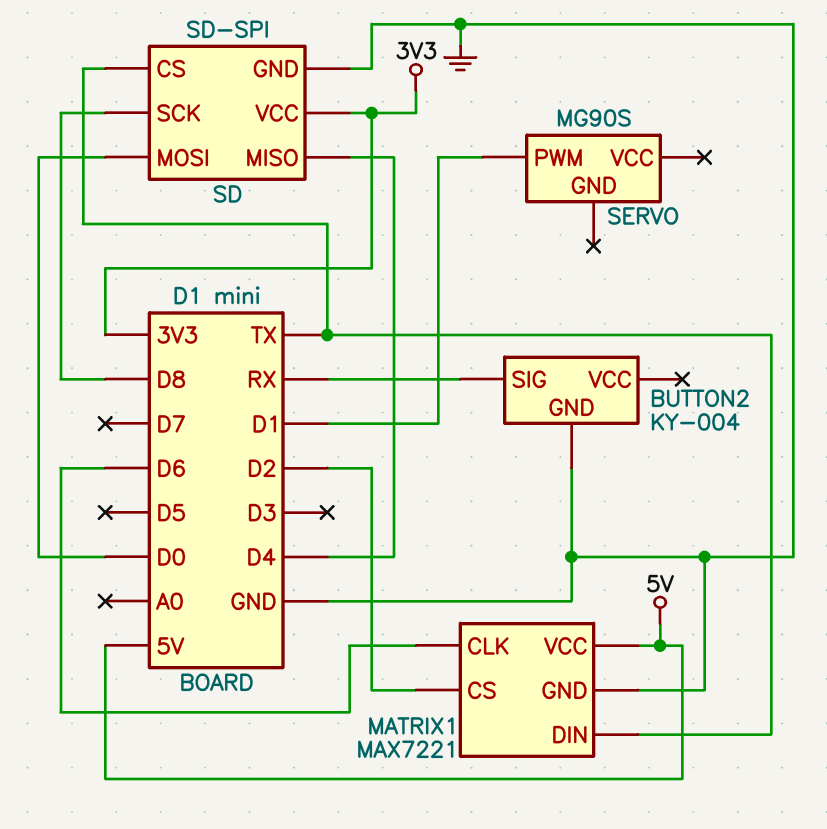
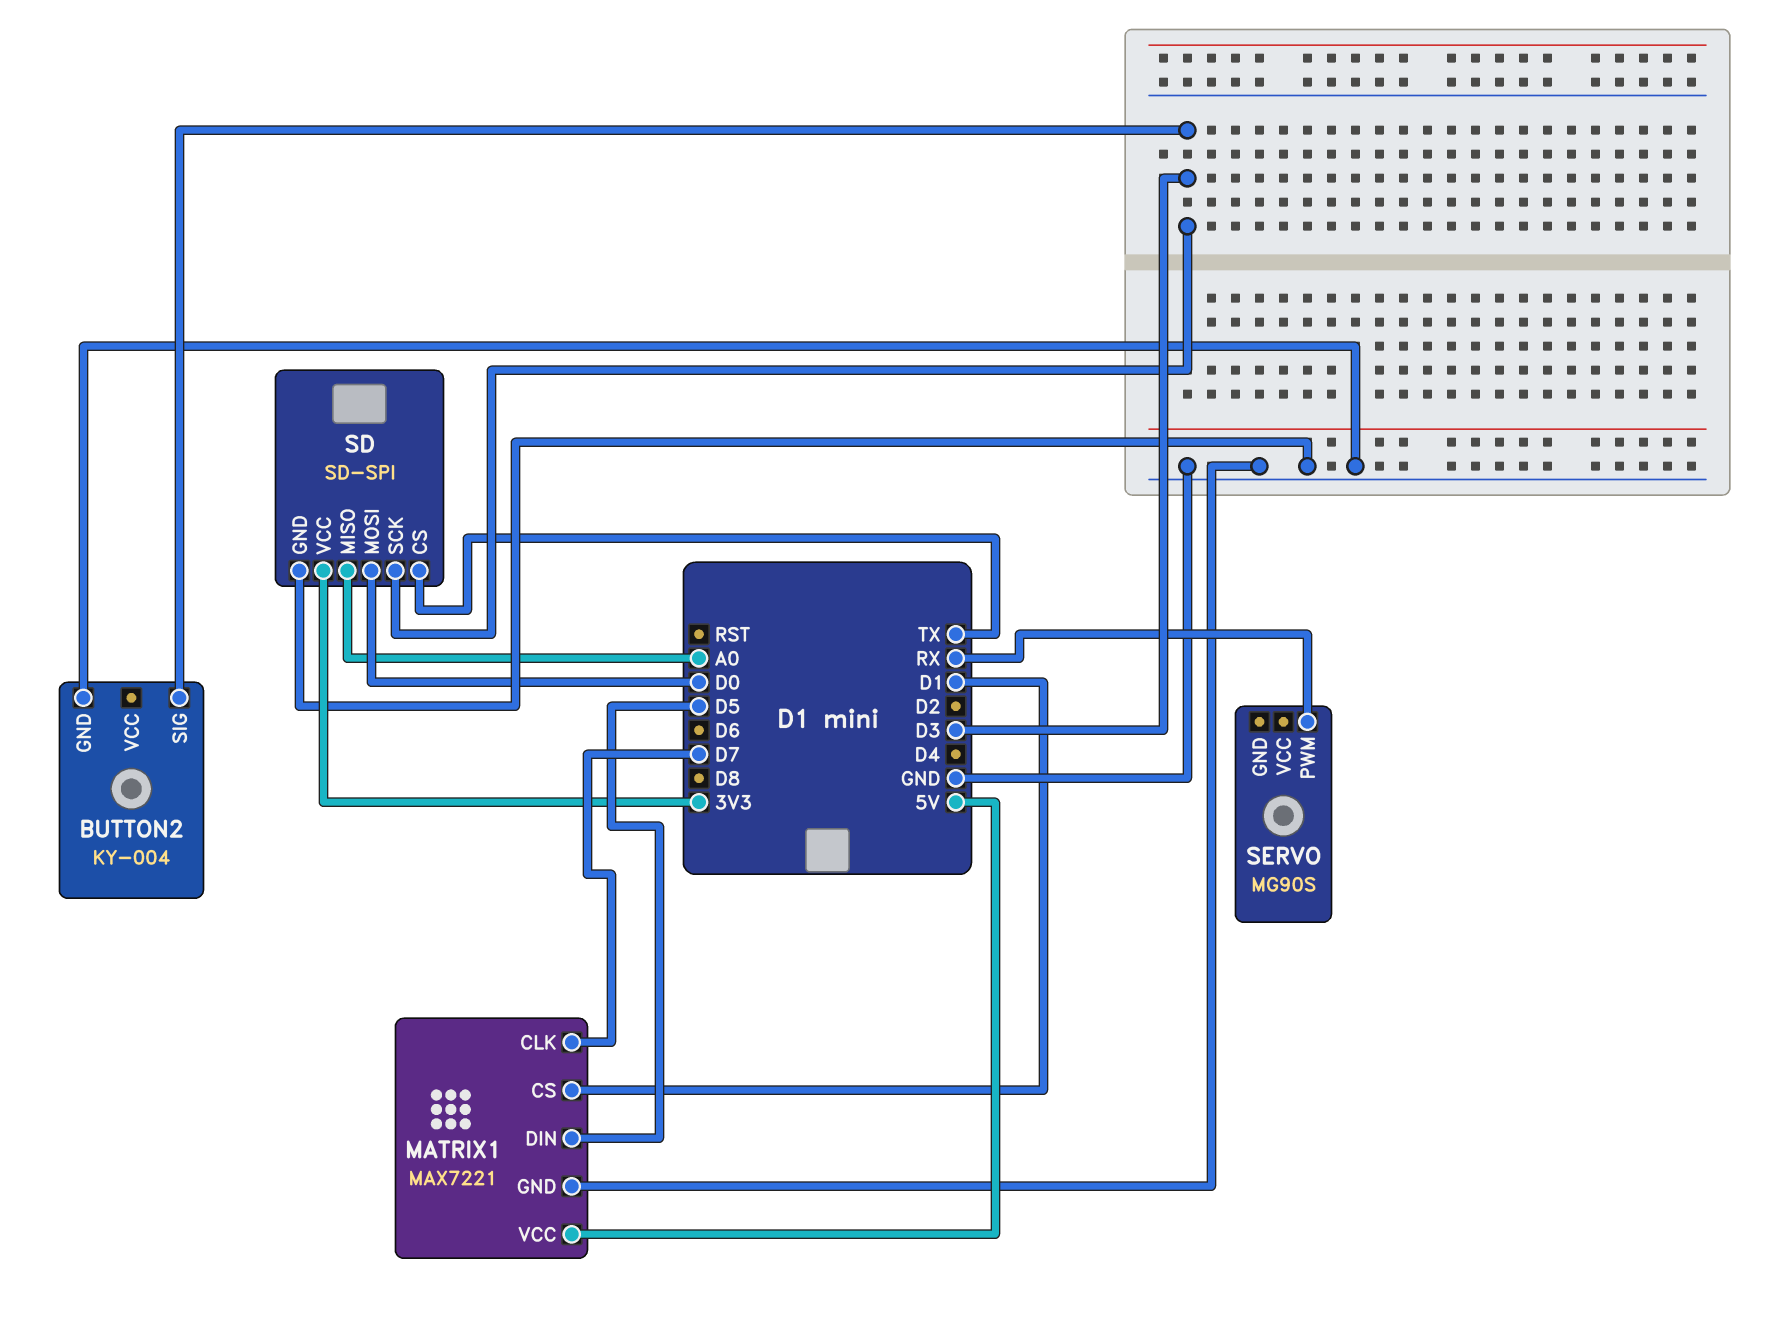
BUTTON2 pin SIG: RX -> D3
MATRIX1 pin CLK: D6 -> D7
MATRIX1 pin CS: D2 -> D1
MATRIX1 pin DIN: TX -> D5
SD pin MISO: D4 -> A0
SD pin SCK: D8 -> D3
SERVO pin PWM: D1 -> RX

